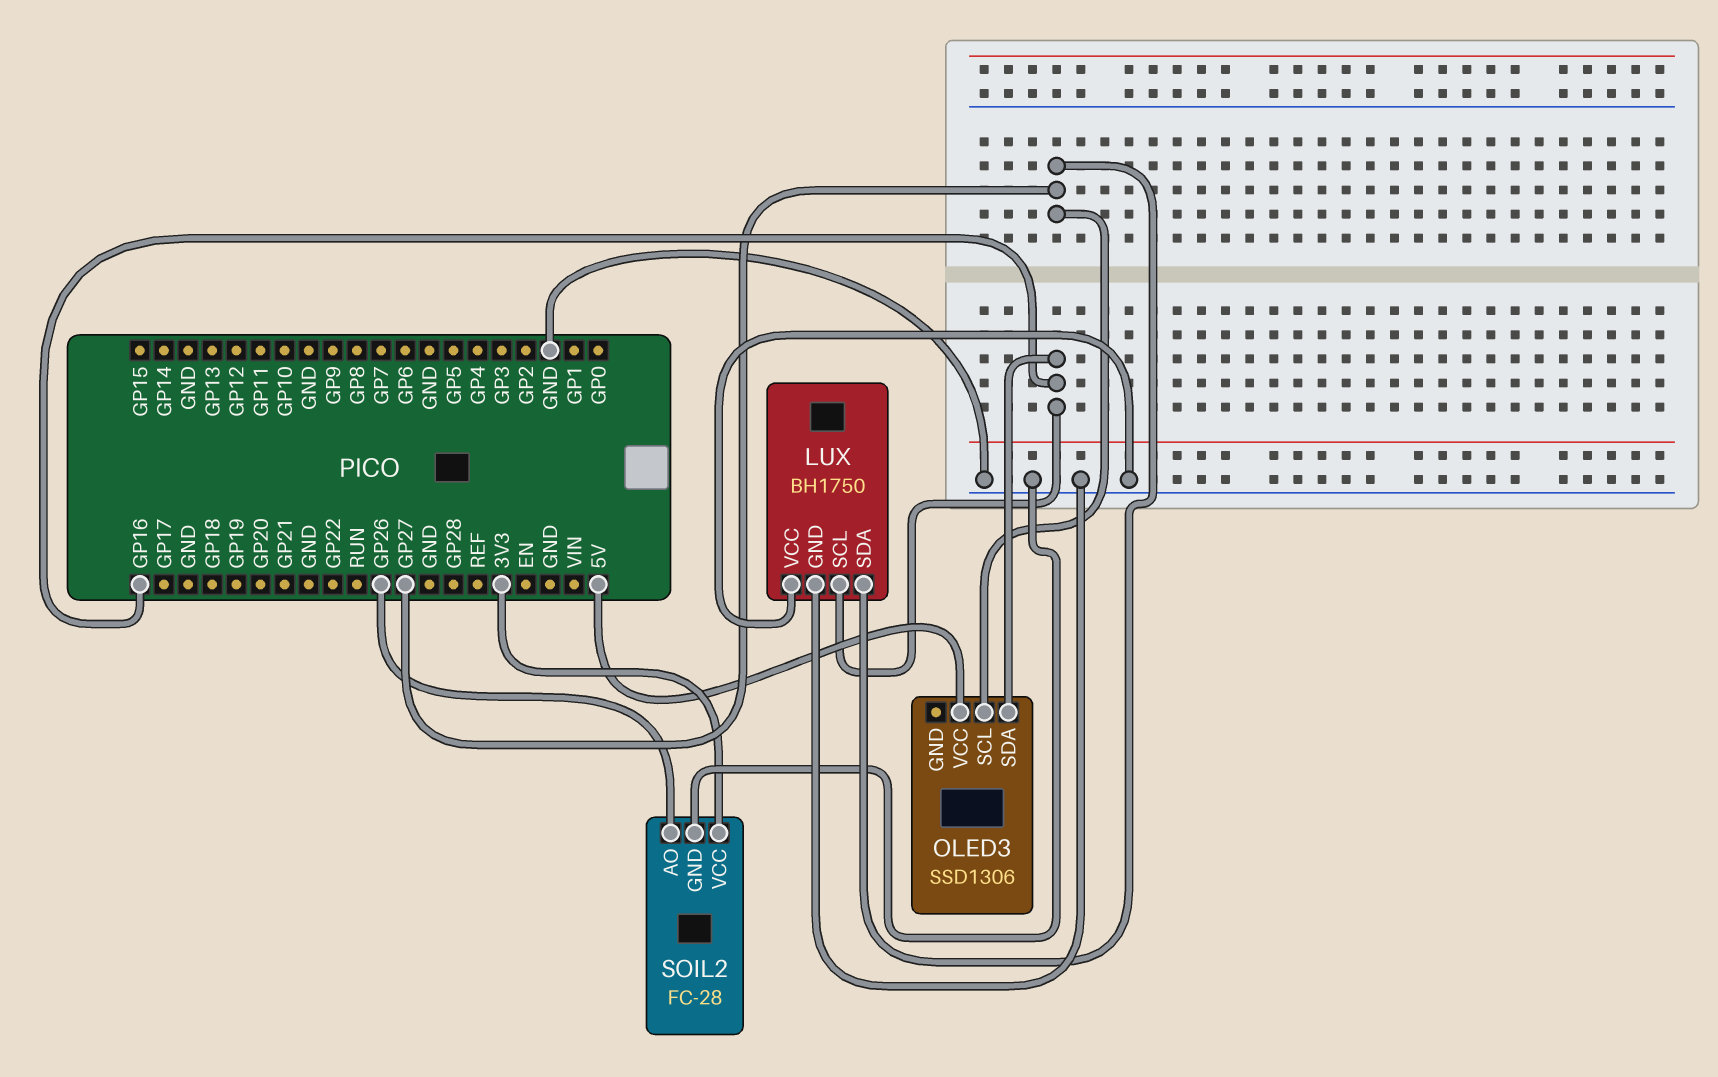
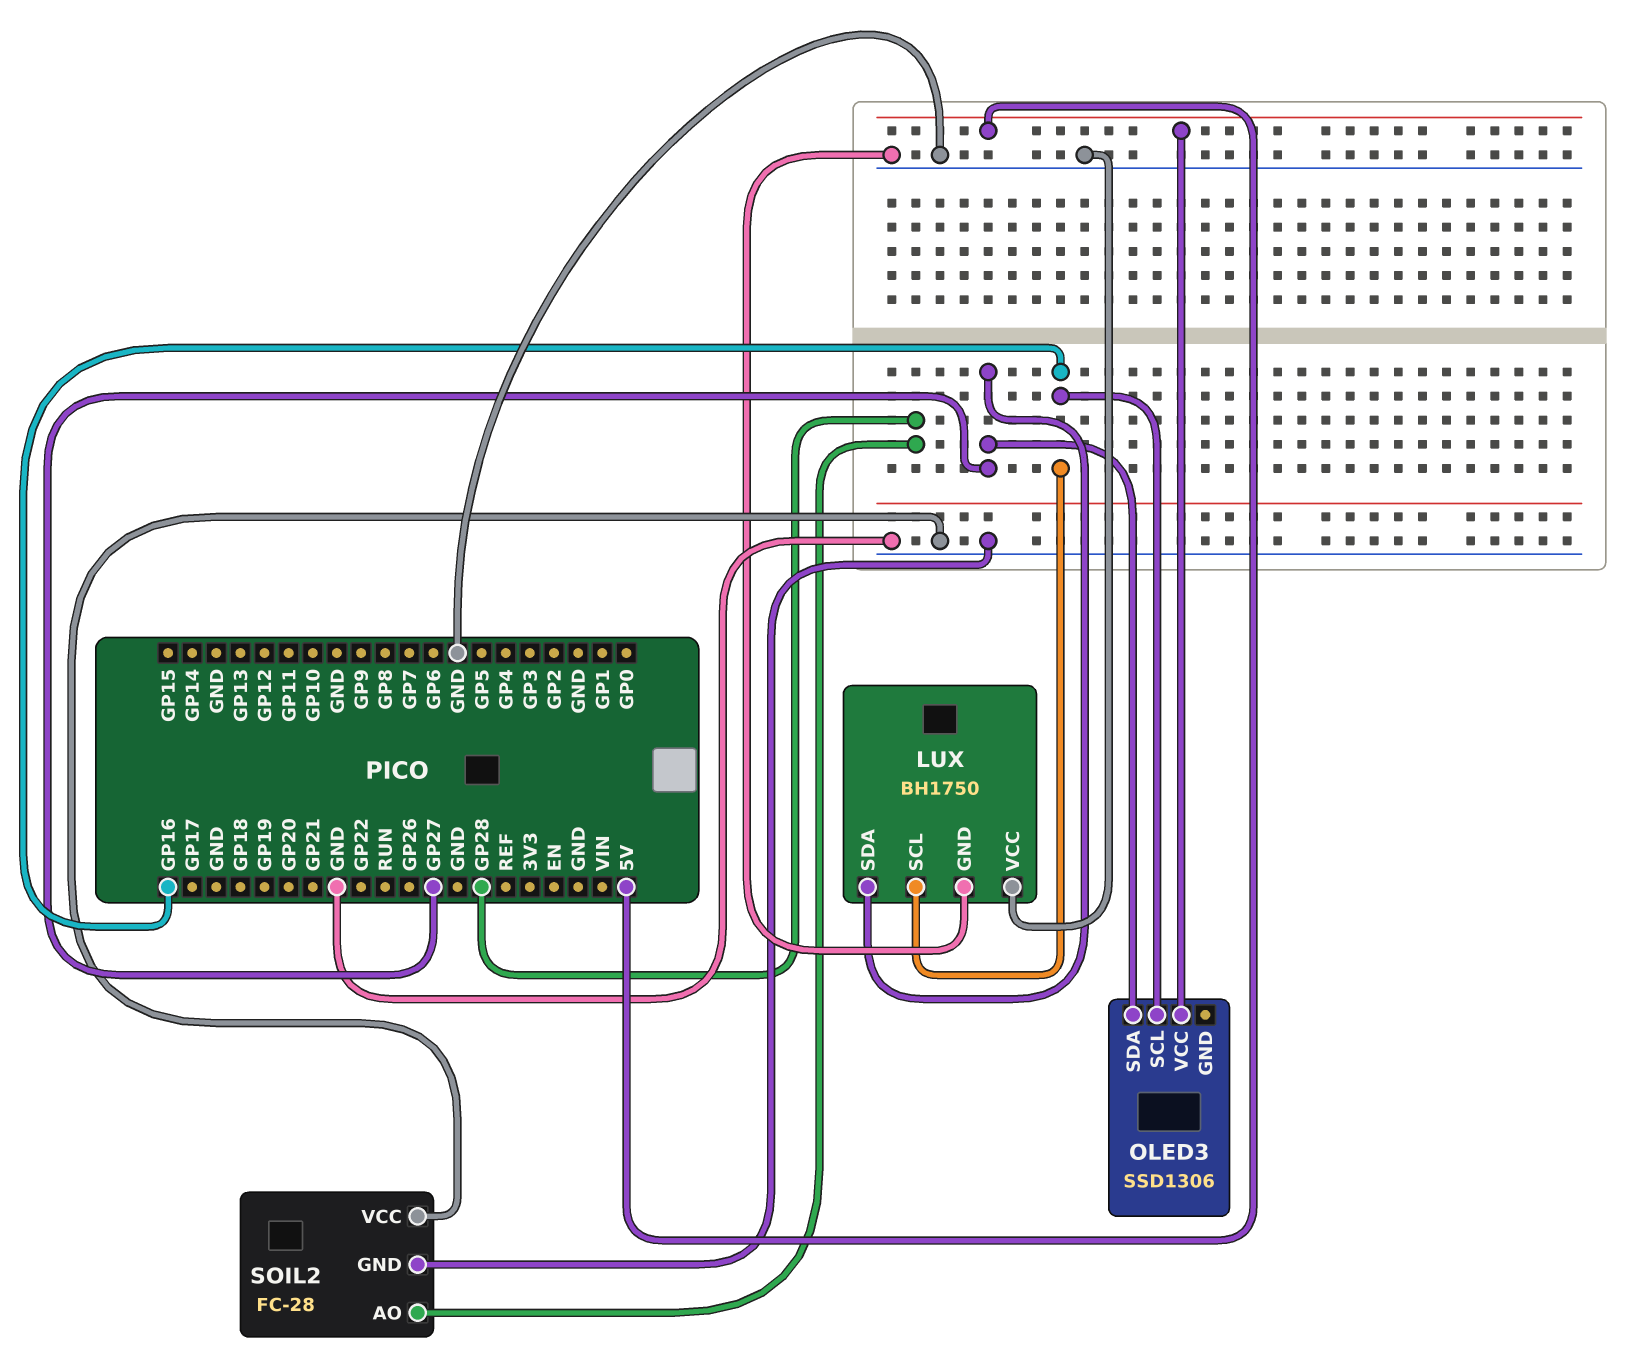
OLED3 pin SCL: GP27 -> GP16
OLED3 pin SDA: GP16 -> GP27
SOIL2 pin AO: GP26 -> GP28
SOIL2 pin VCC: 3V3 -> GND

